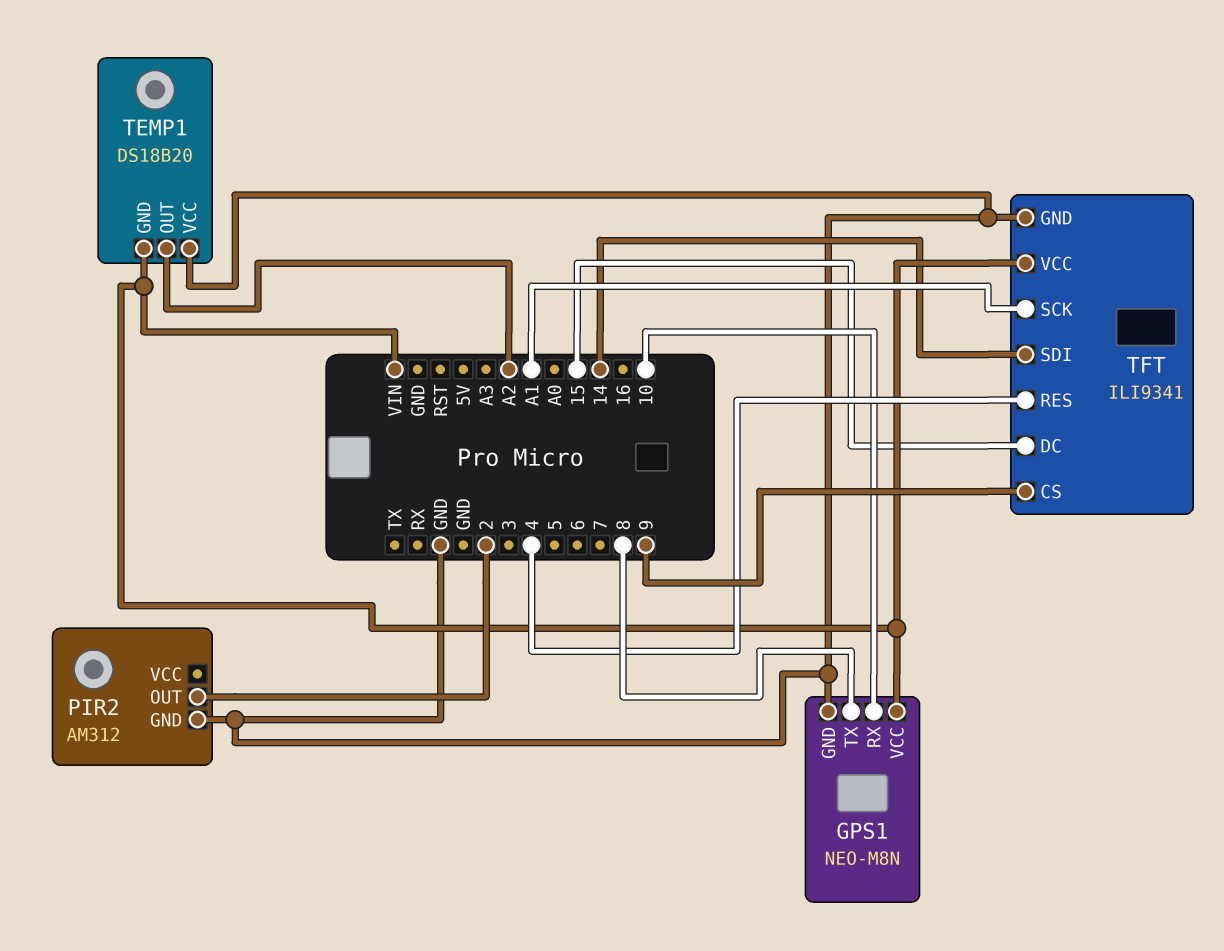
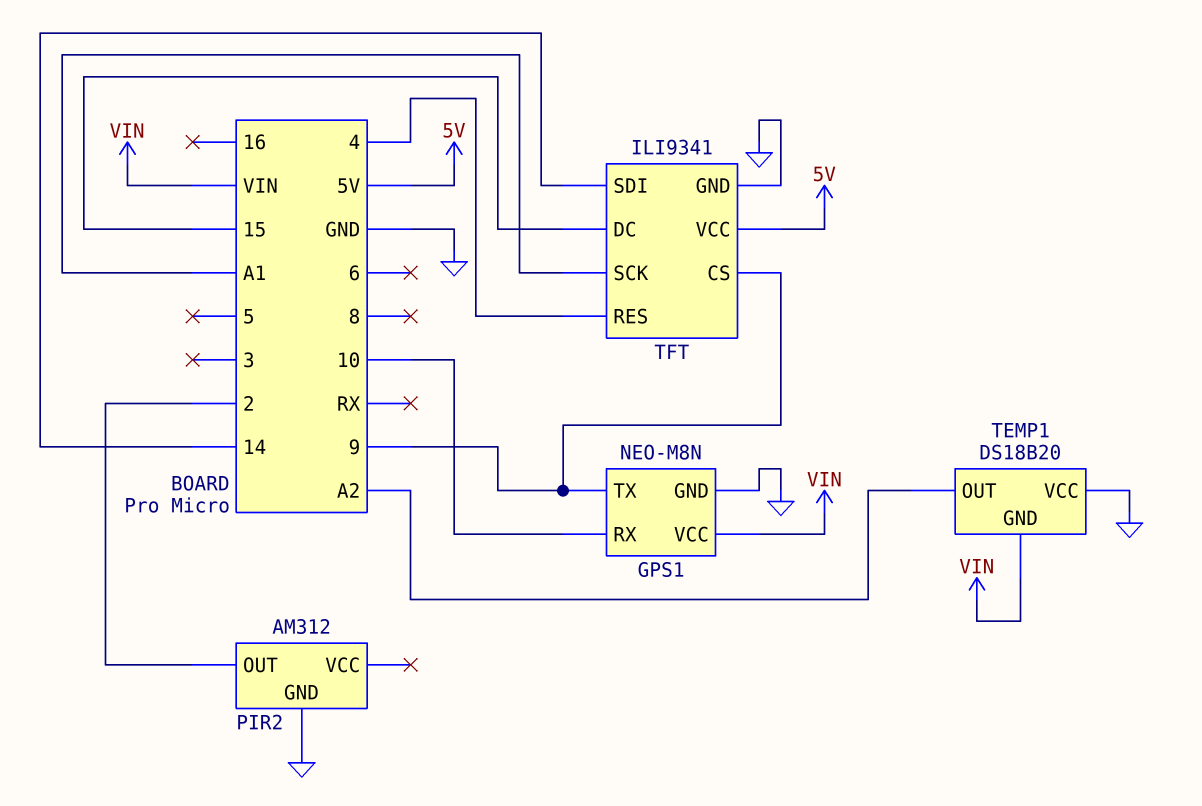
GPS1 pin TX: 8 -> 9
TFT pin VCC: VIN -> 5V

